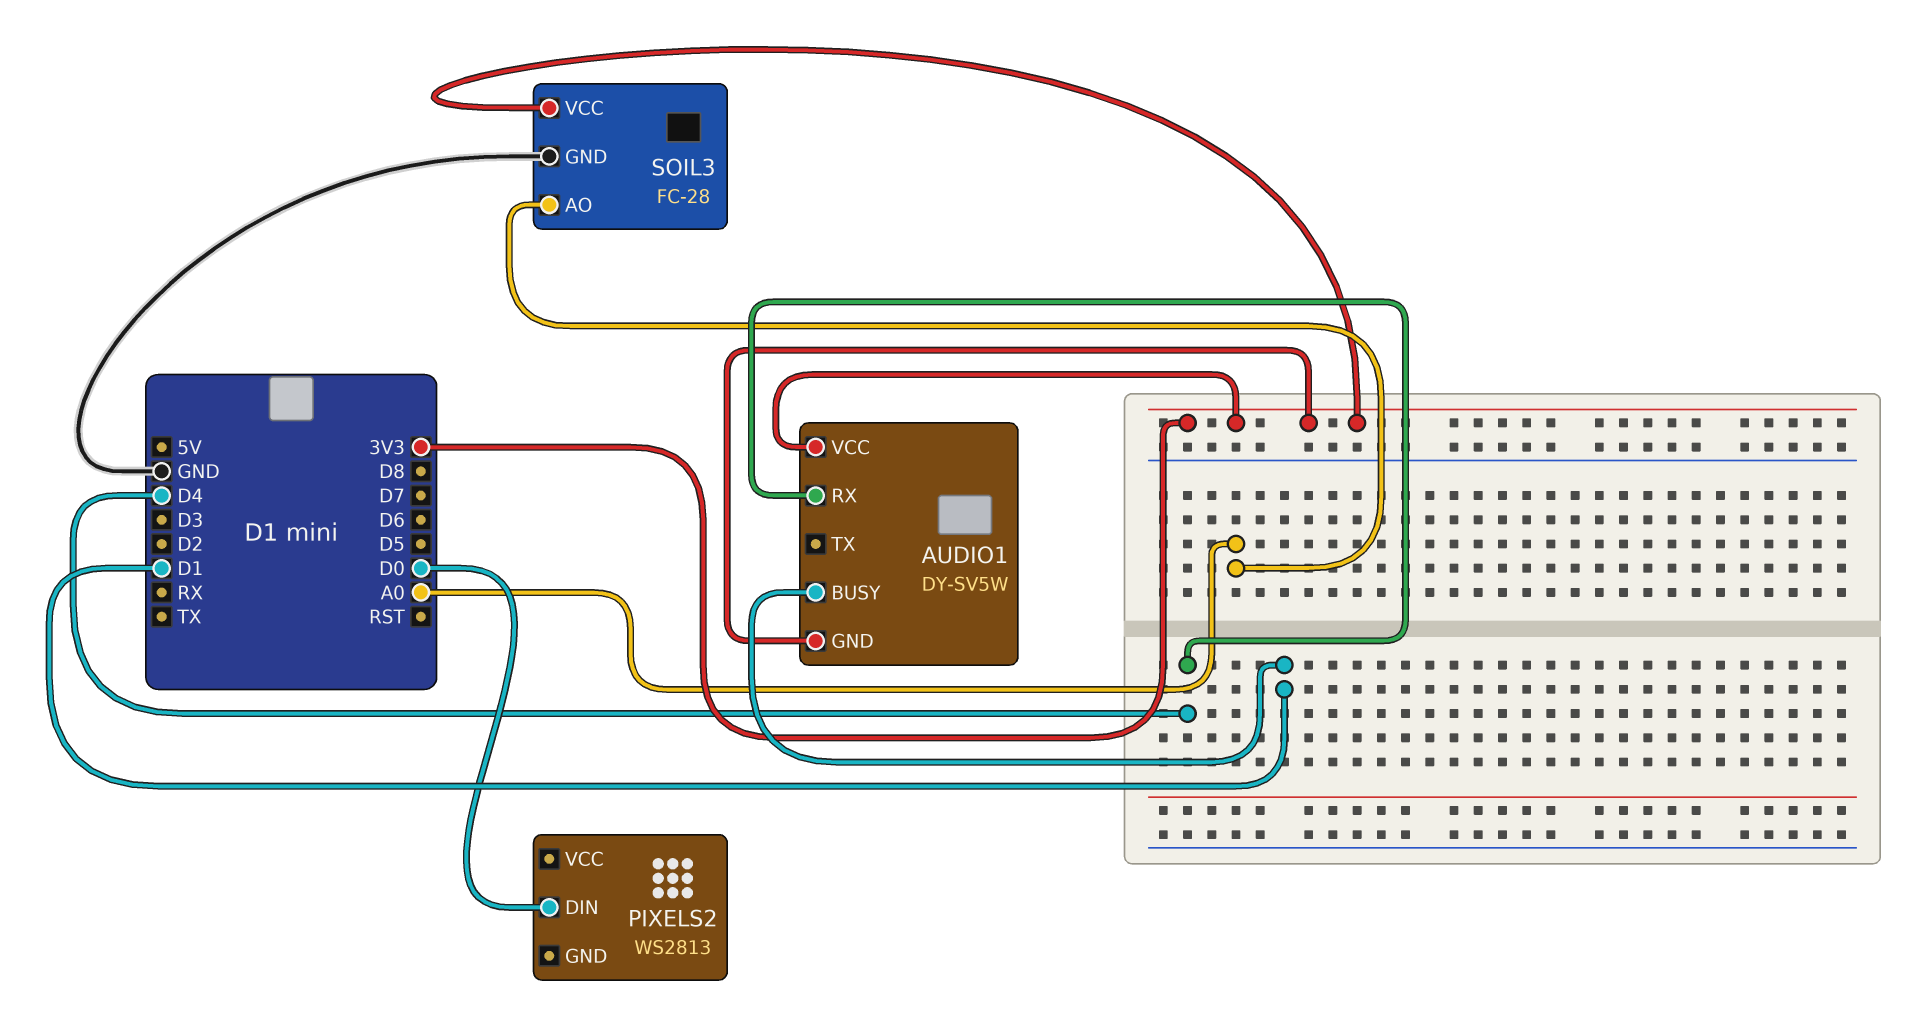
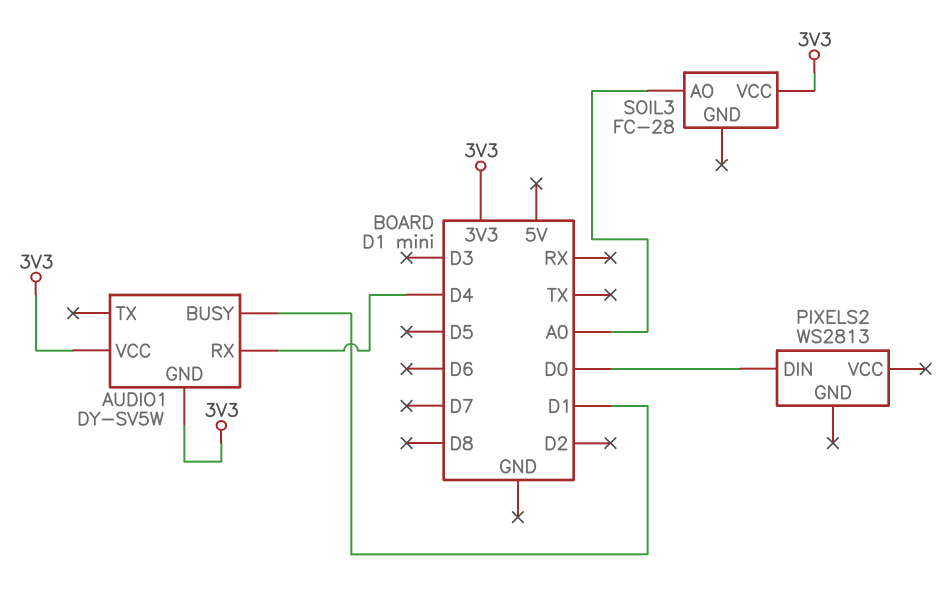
SOIL3 pin GND: GND -> none

